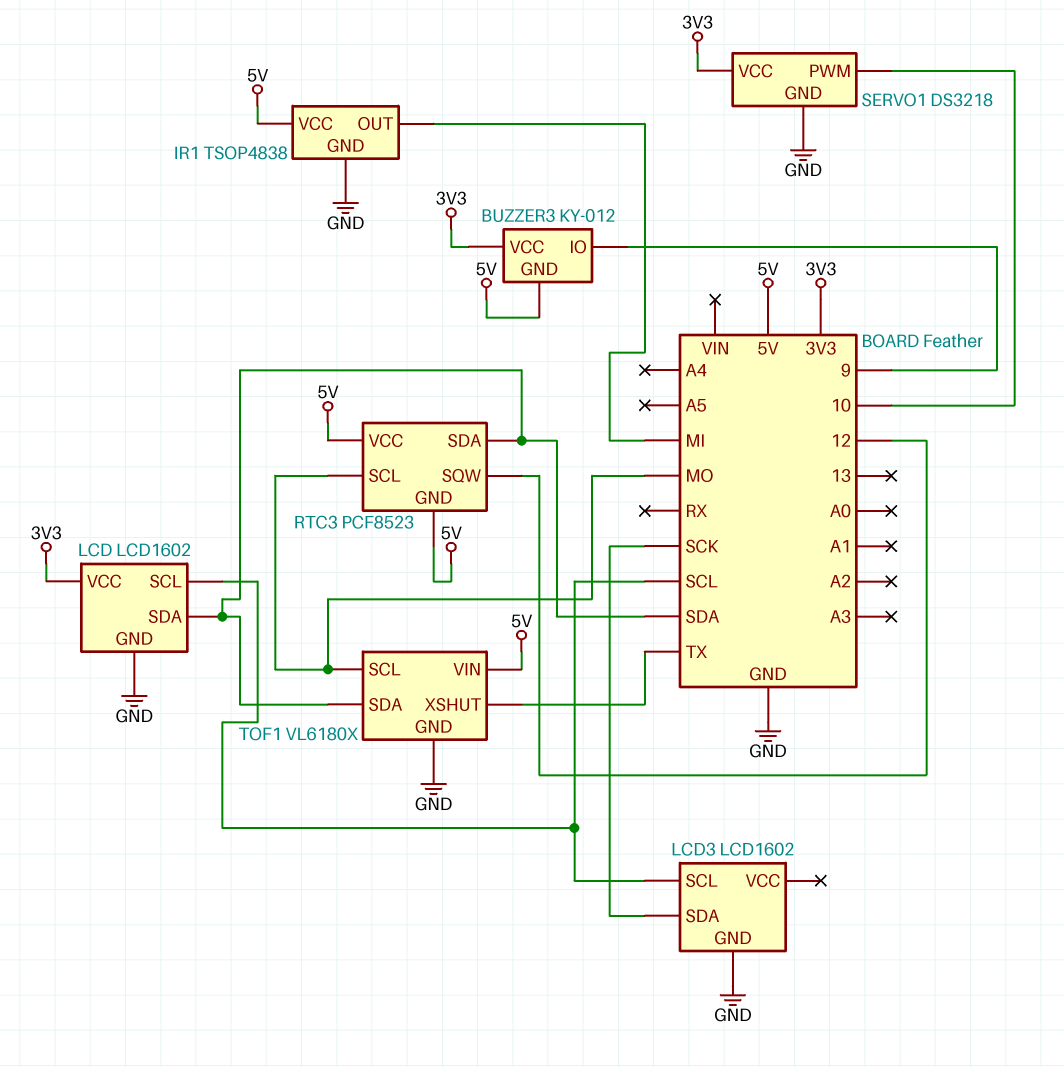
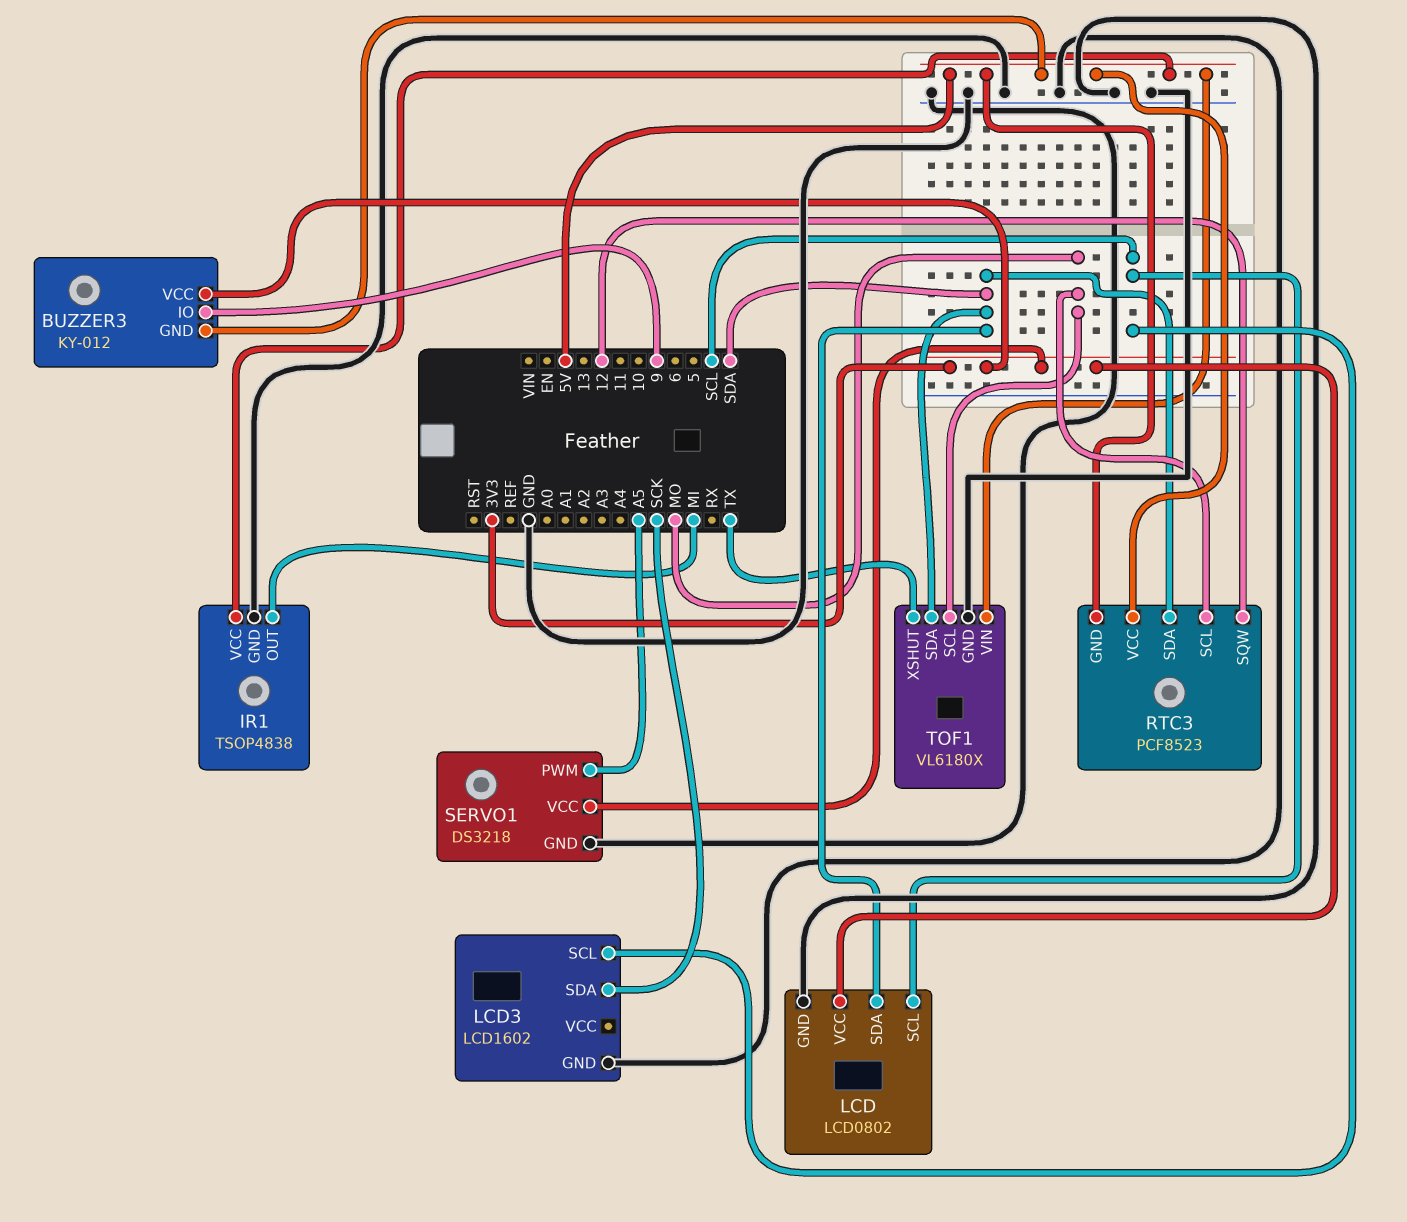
LCD: LCD1602 -> LCD0802
SERVO1 pin PWM: 10 -> A5

